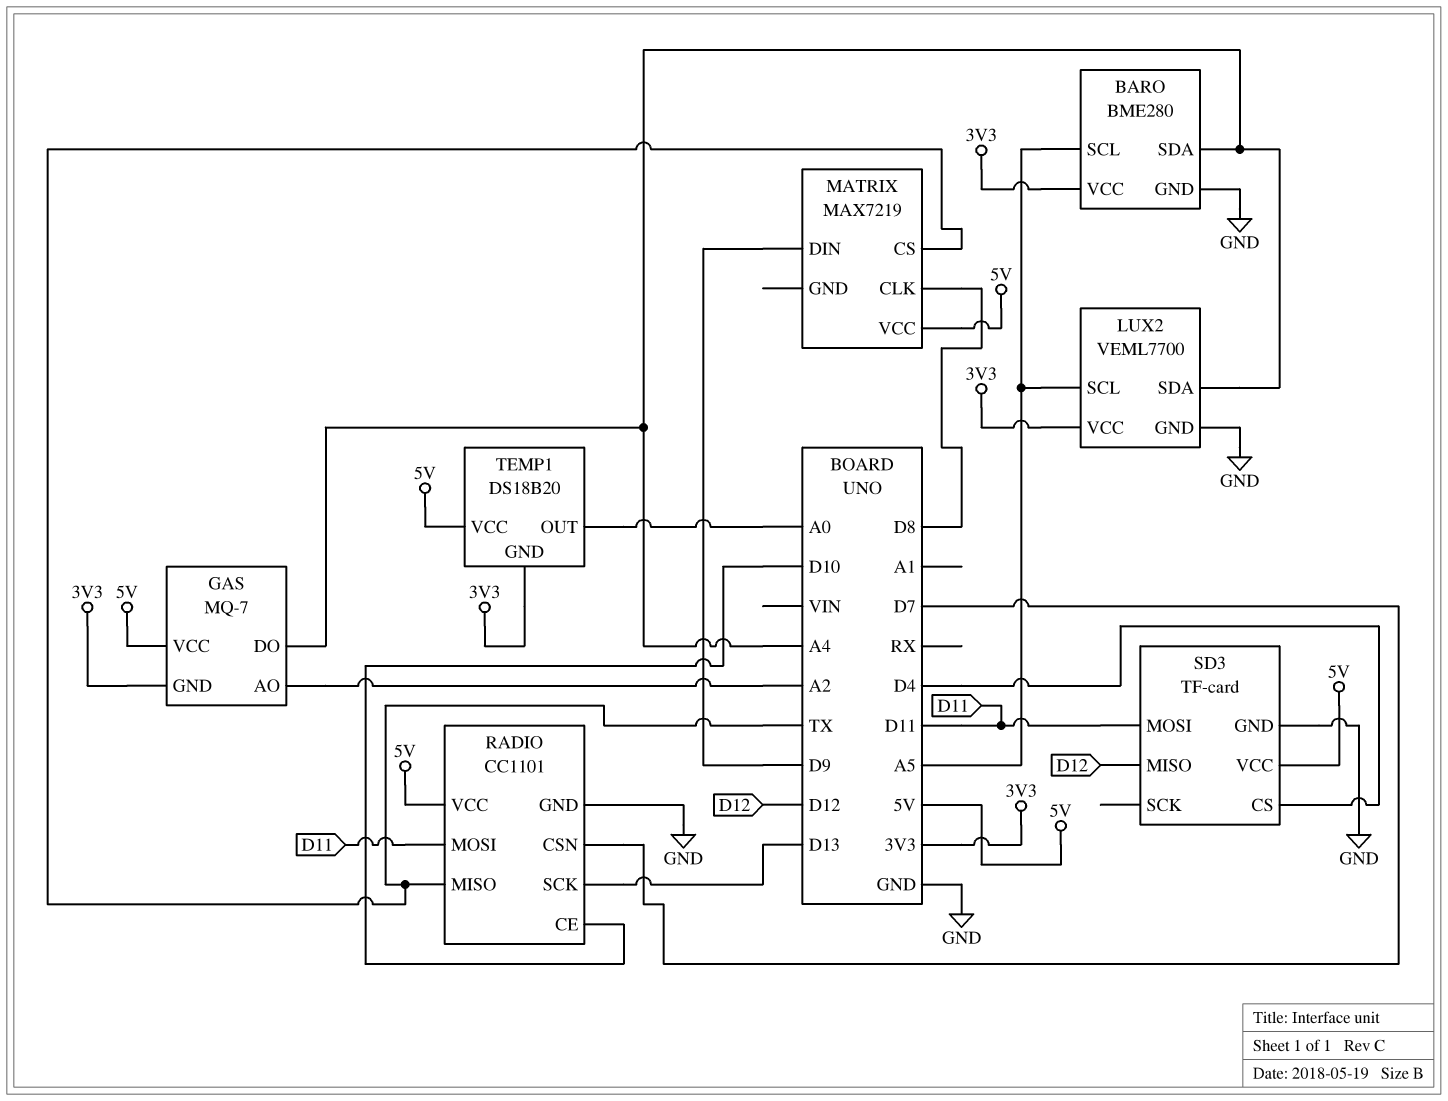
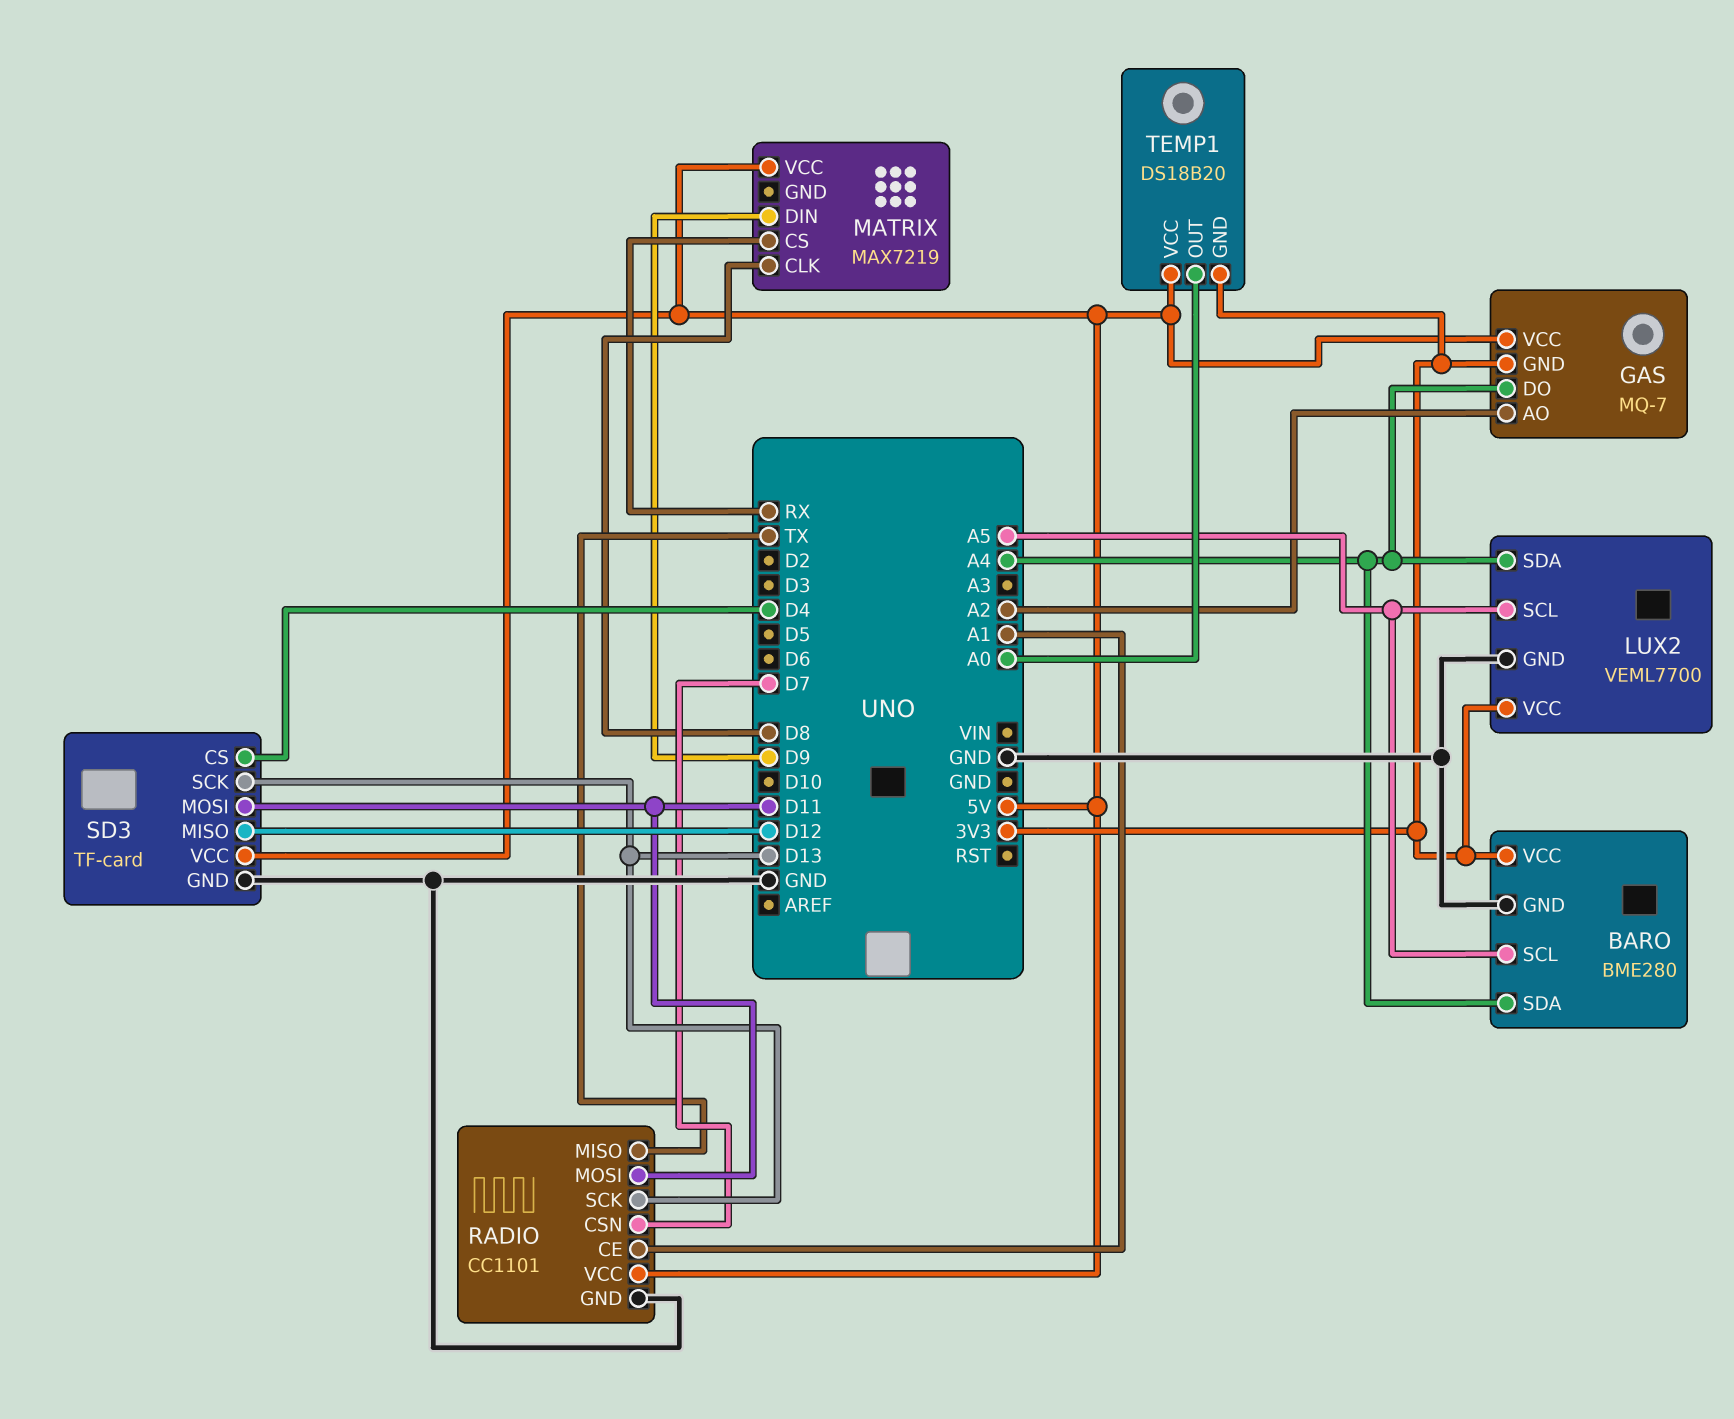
MATRIX pin CS: TX -> RX
RADIO pin CE: D10 -> A1
SD3 pin SCK: none -> D13

